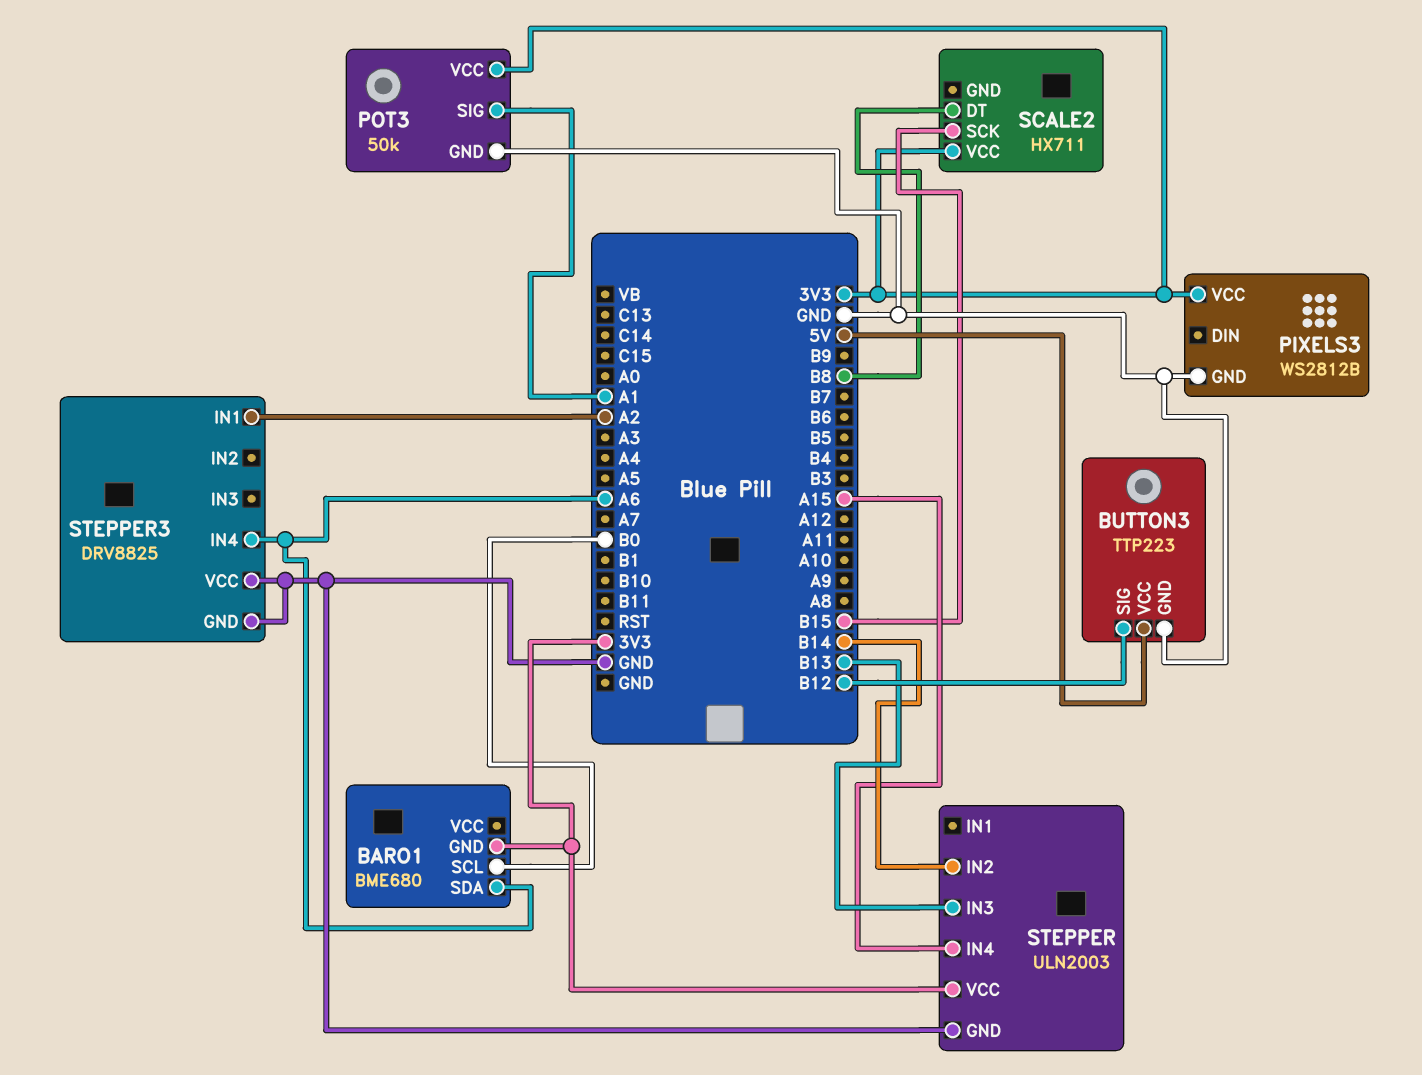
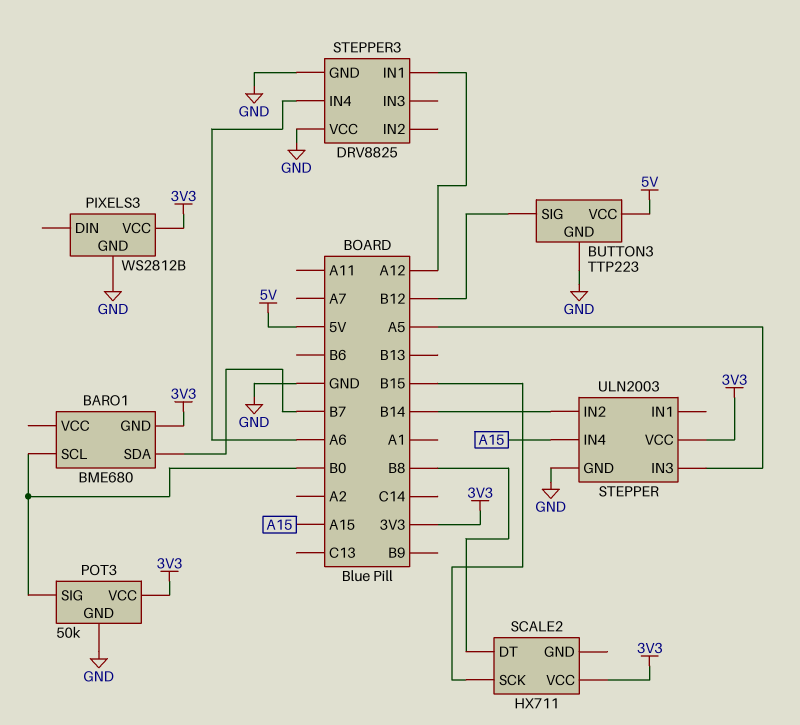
BARO1 pin SDA: A6 -> B7
POT3 pin SIG: A1 -> B0
STEPPER pin IN3: B13 -> A5
STEPPER3 pin IN1: A2 -> A12

